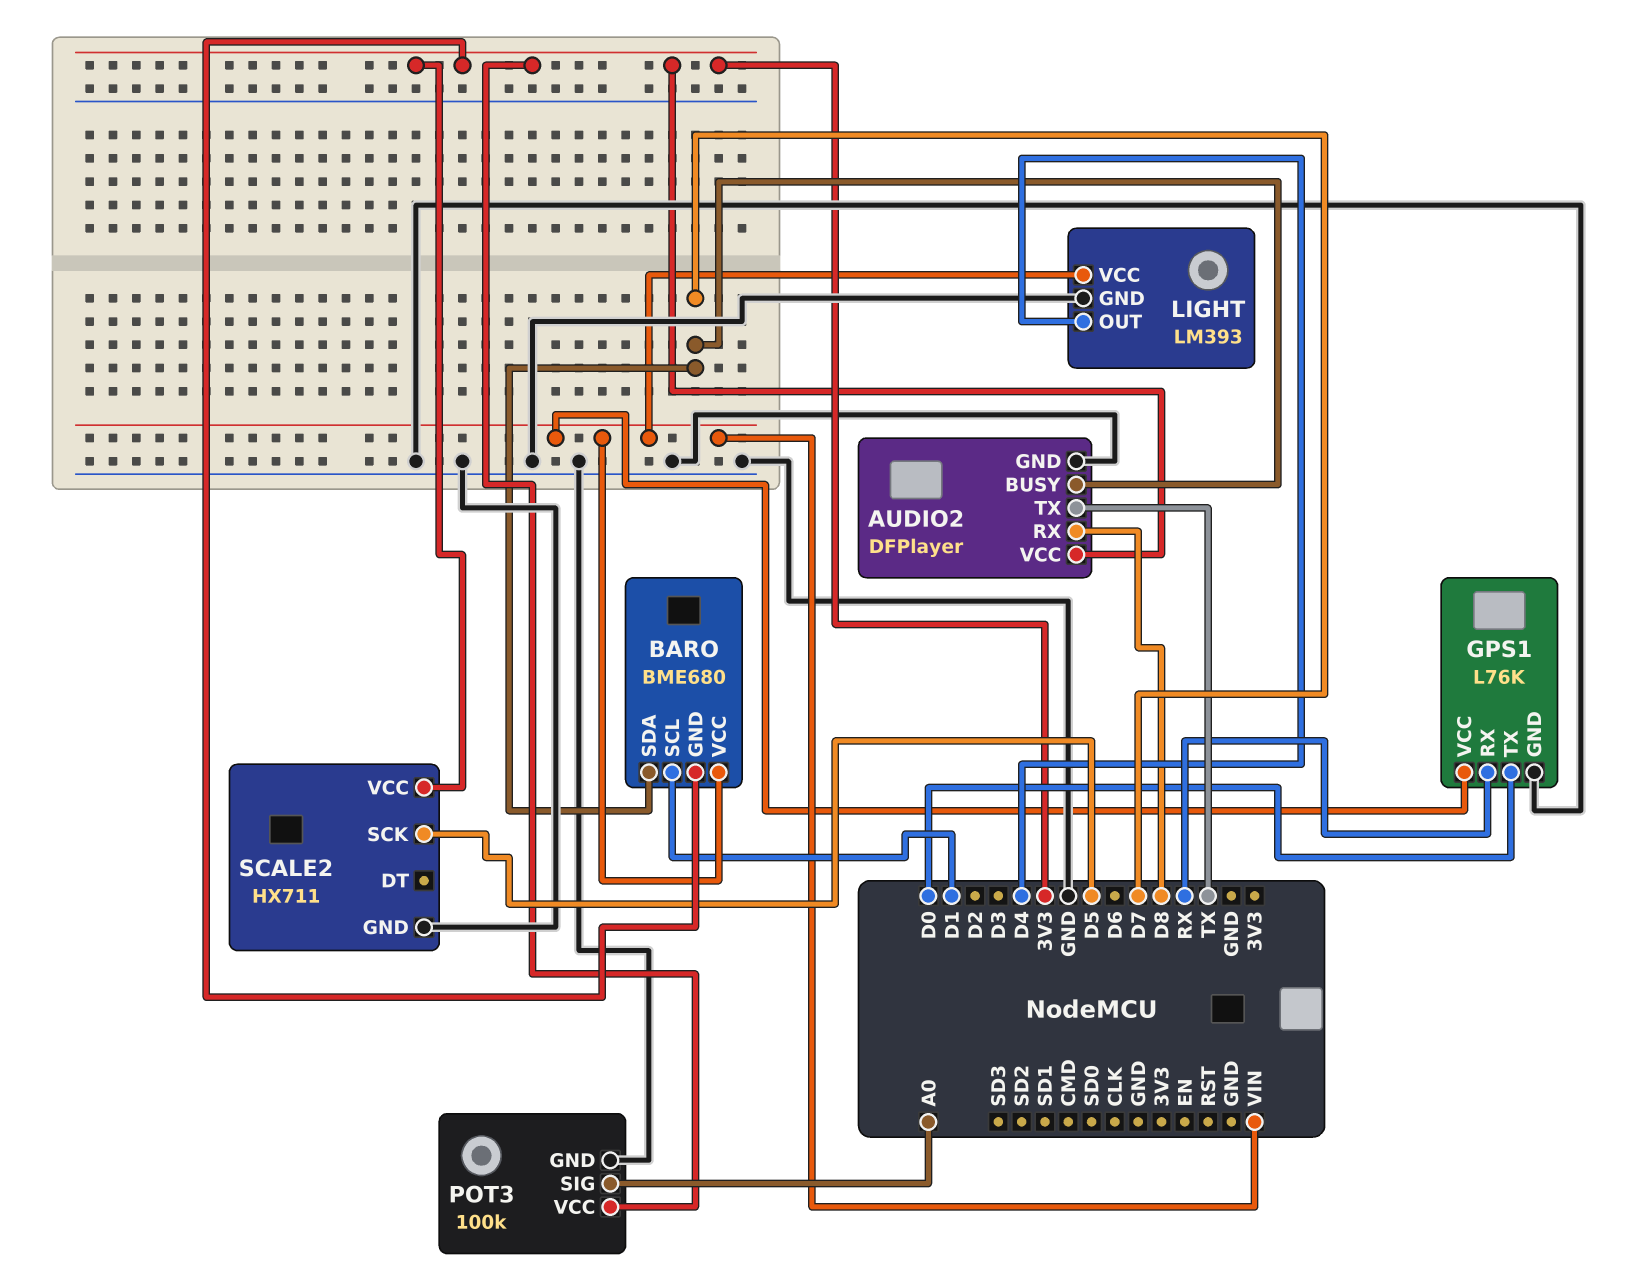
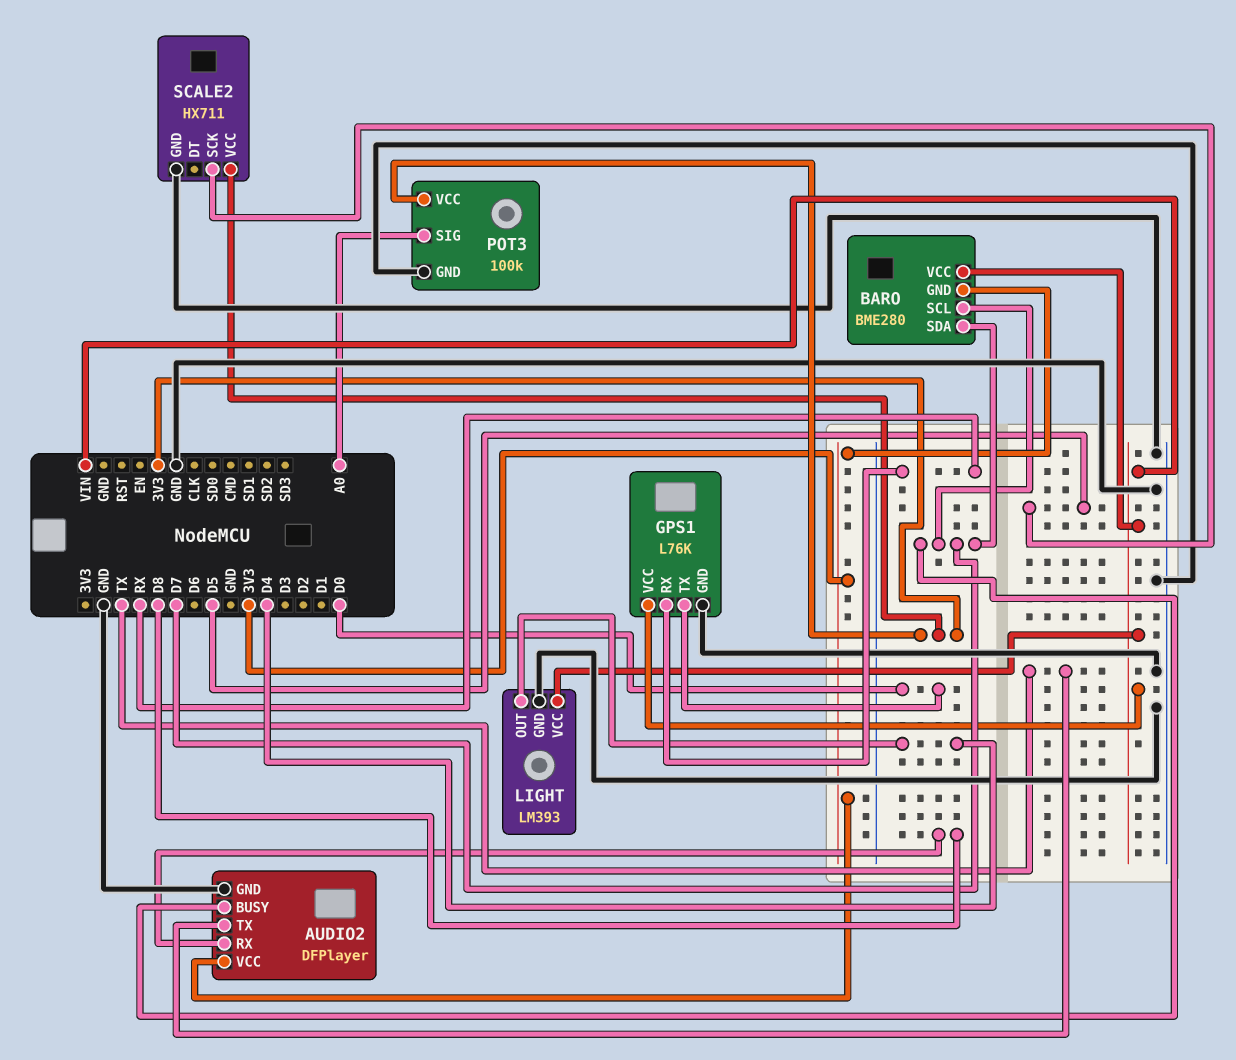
BARO: BME680 -> BME280
BARO pin SCL: D1 -> D7

